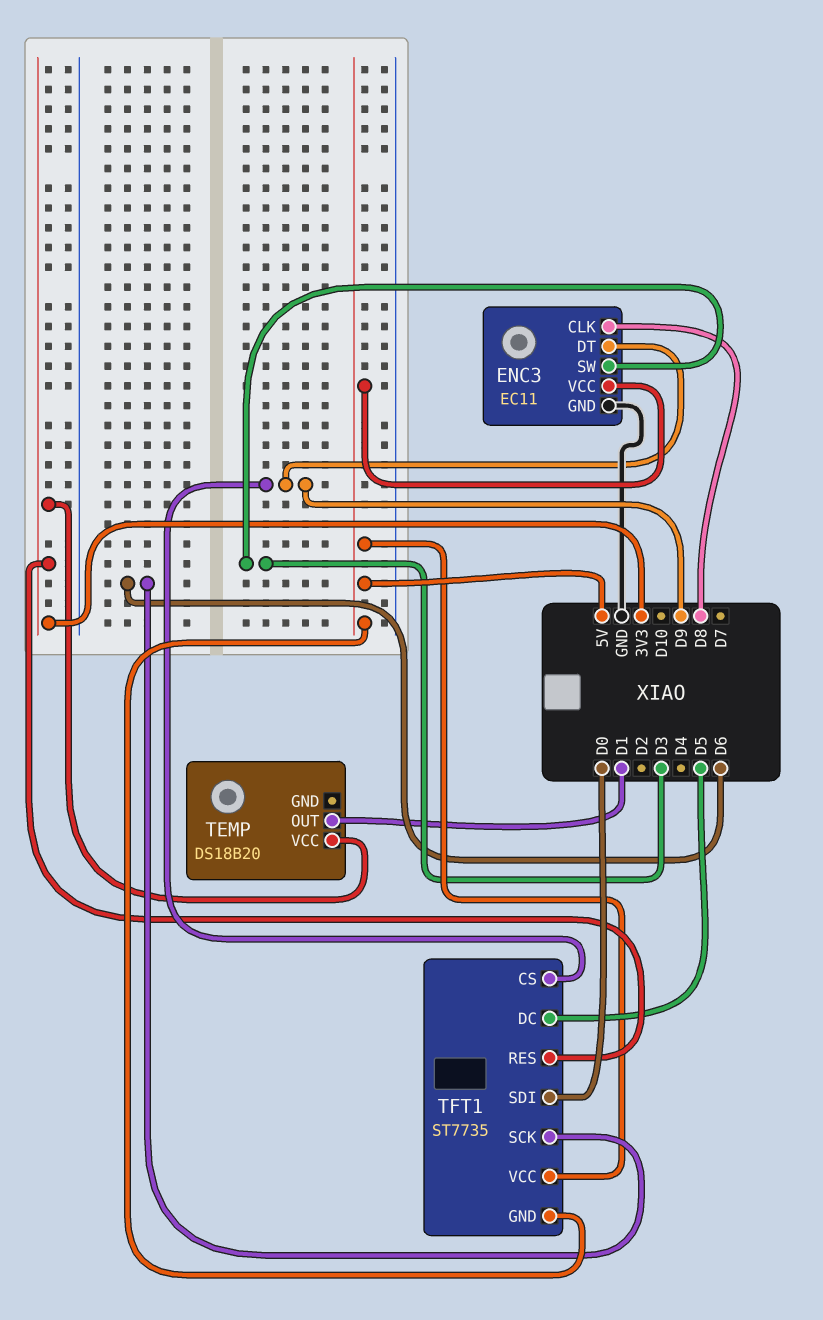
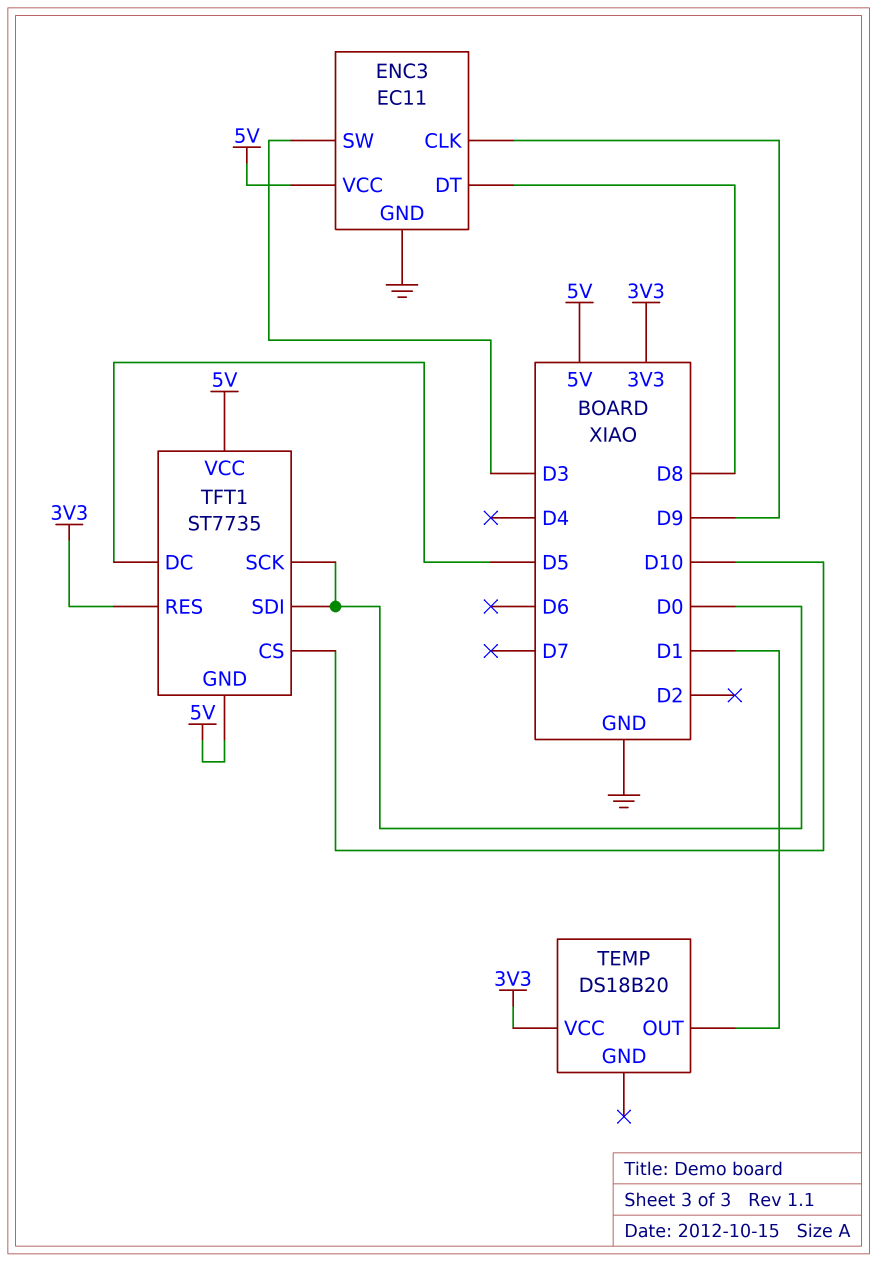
ENC3 pin CLK: D8 -> D9
ENC3 pin DT: D9 -> D8
TFT1 pin CS: D9 -> D10
TFT1 pin SCK: D6 -> D0

